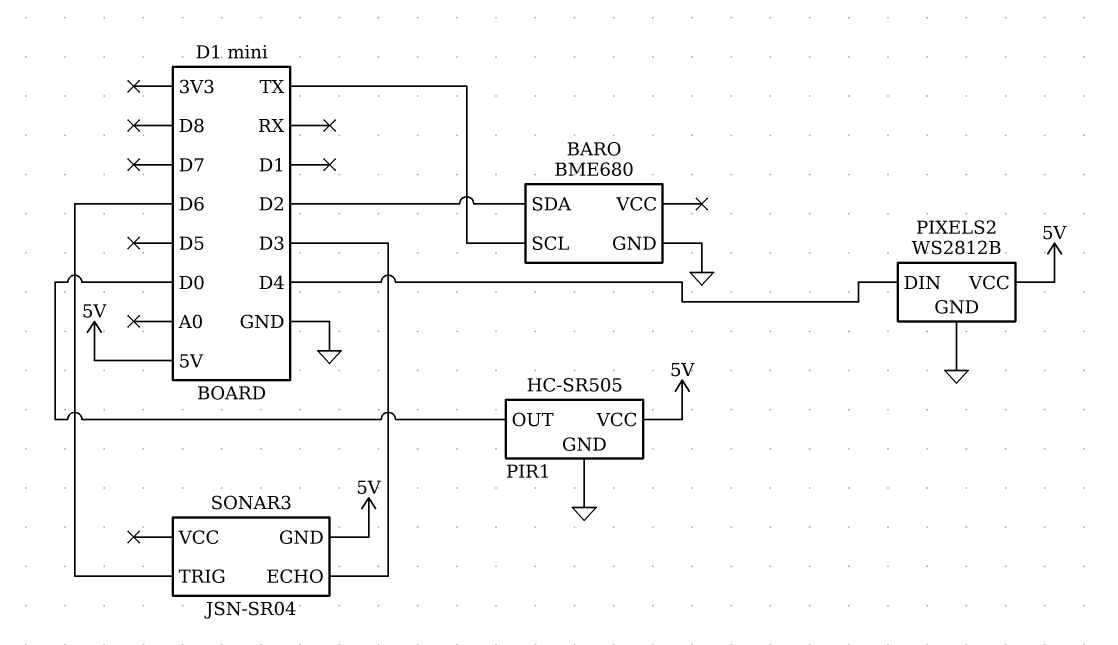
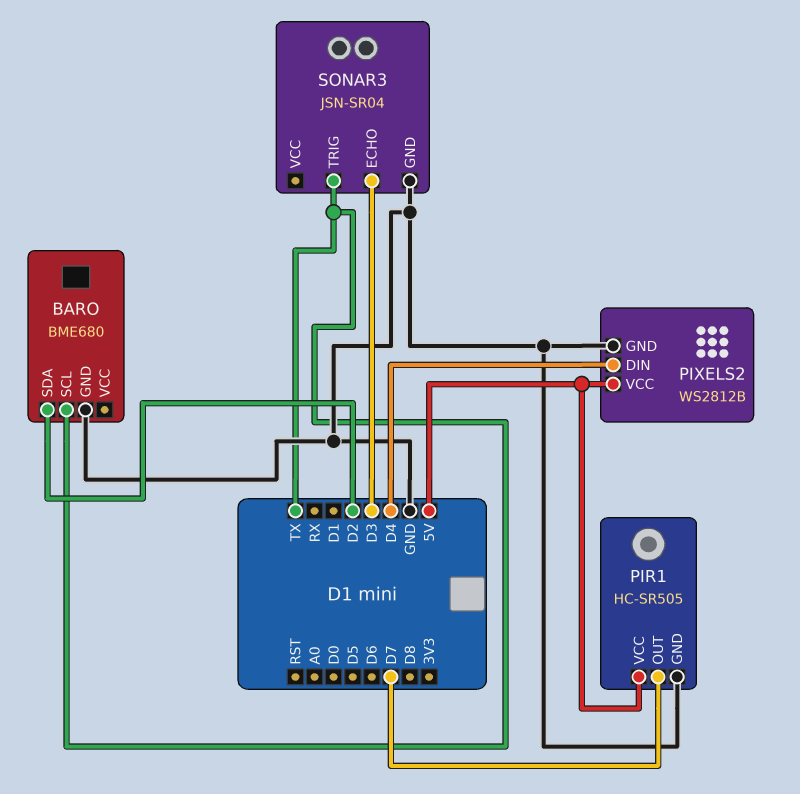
PIR1 pin OUT: D0 -> D7
SONAR3 pin GND: 5V -> GND
SONAR3 pin TRIG: D6 -> TX

